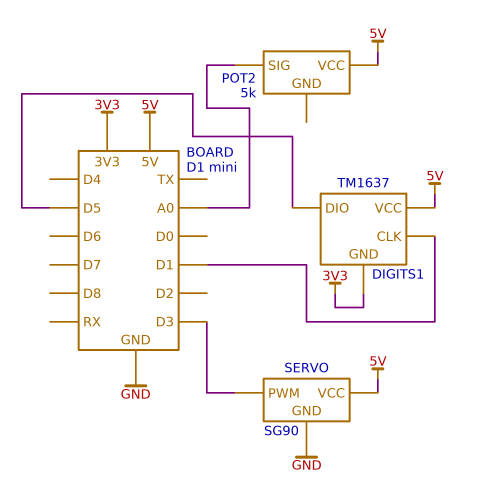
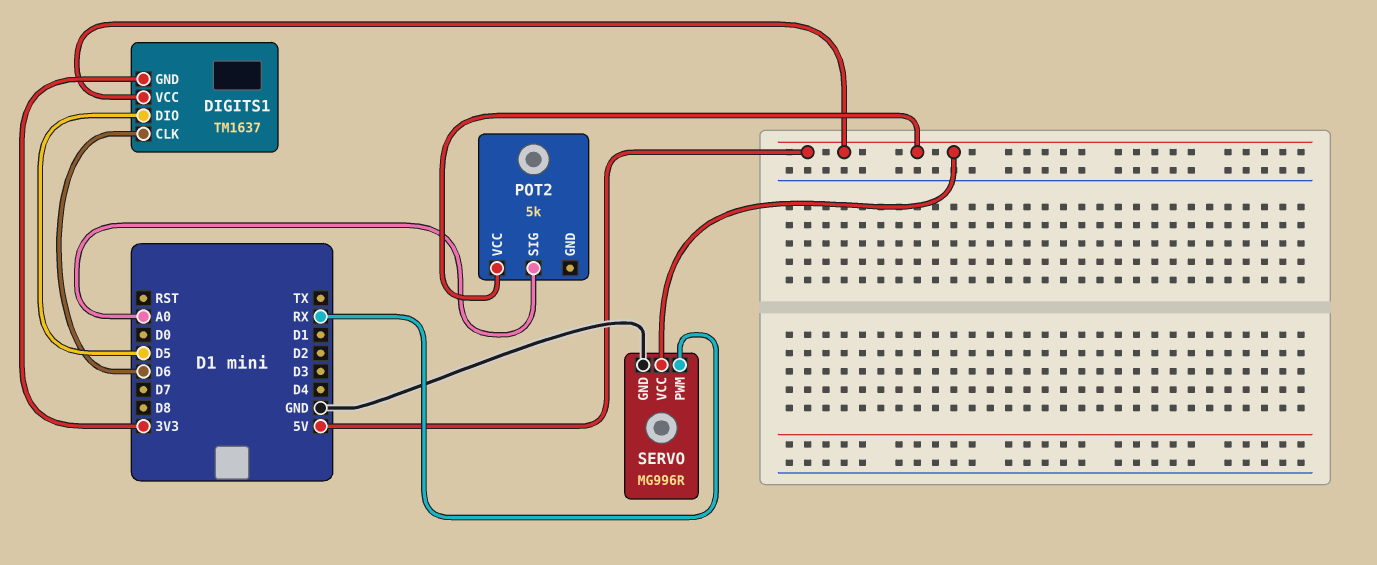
DIGITS1 pin CLK: D1 -> D6
SERVO: SG90 -> MG996R
SERVO pin PWM: D3 -> RX

